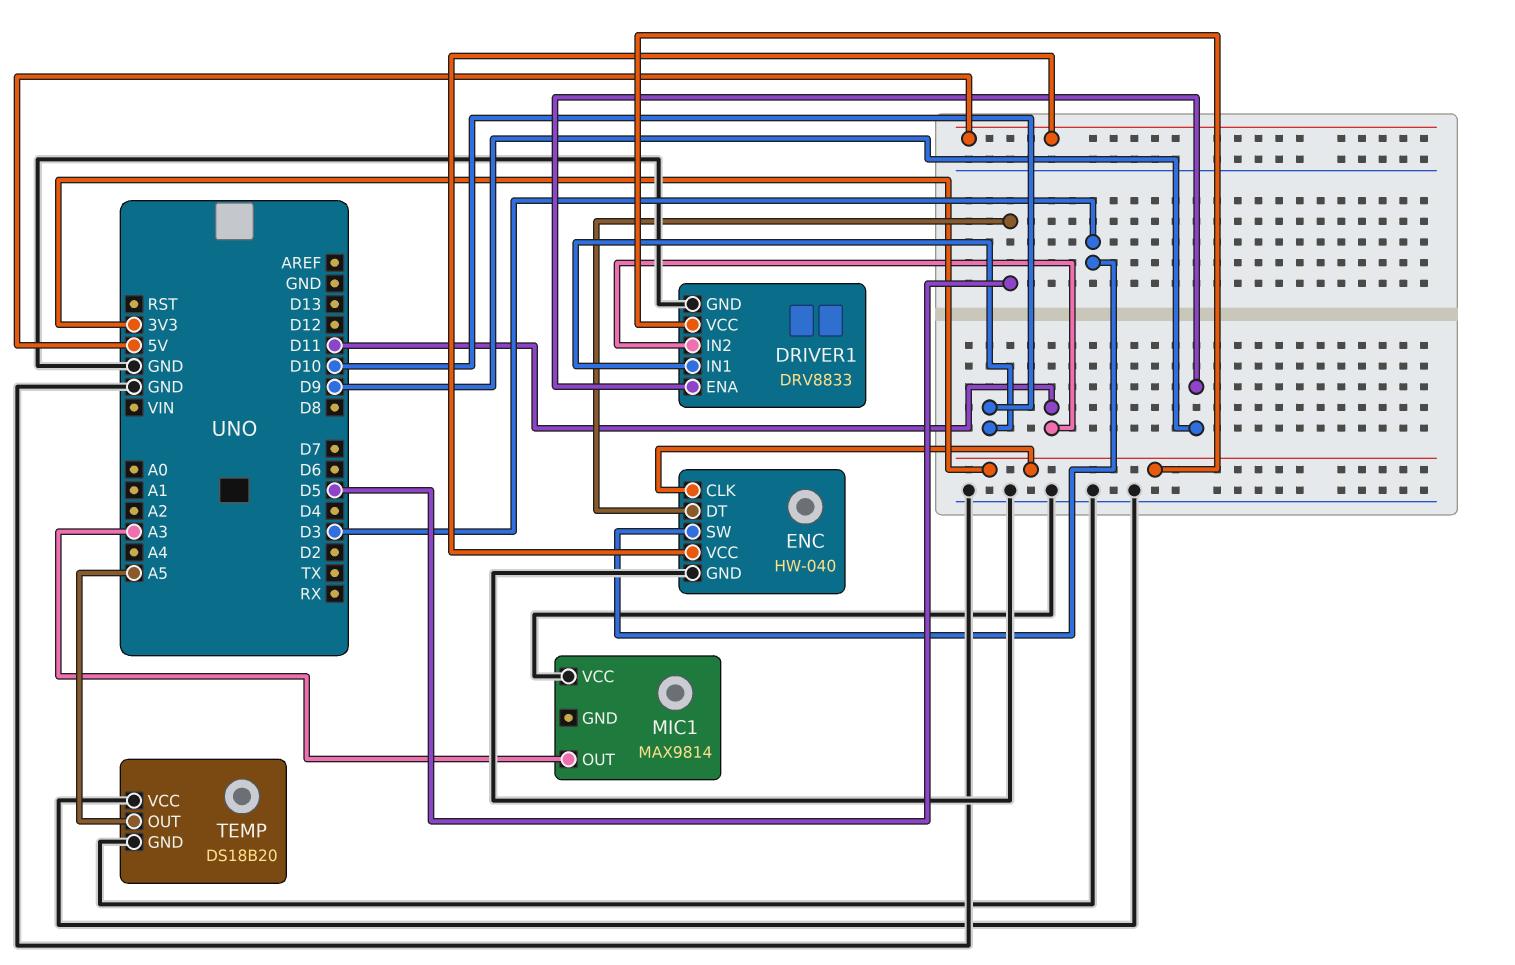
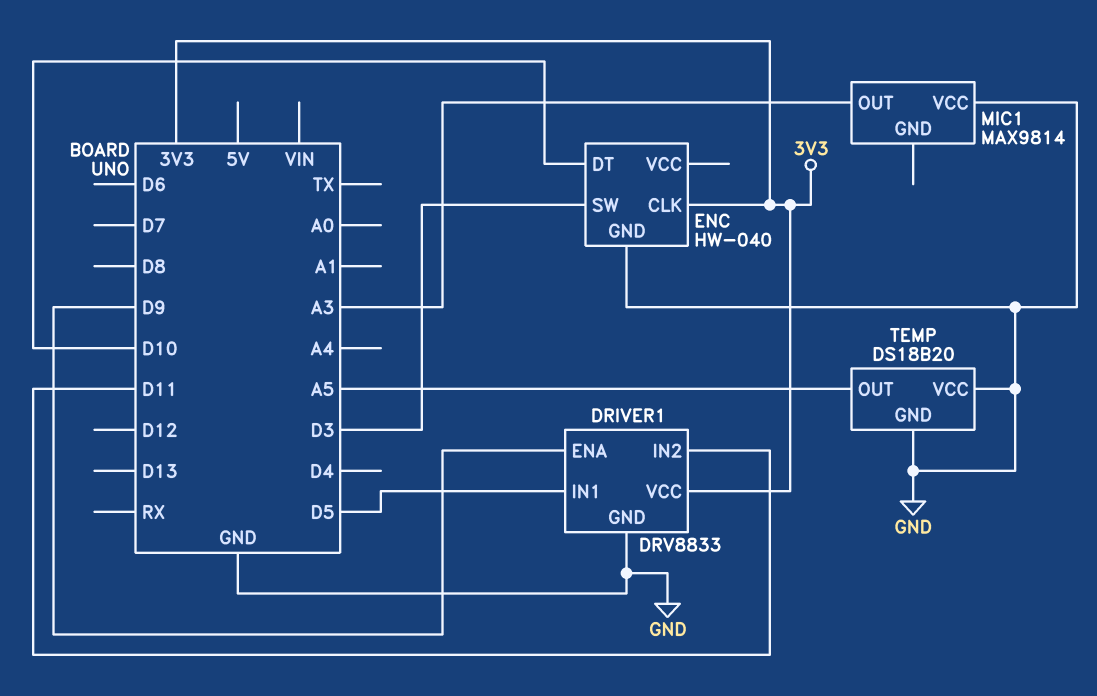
DRIVER1 pin IN1: D10 -> D5
ENC pin DT: D5 -> D10
ENC pin VCC: 5V -> none

